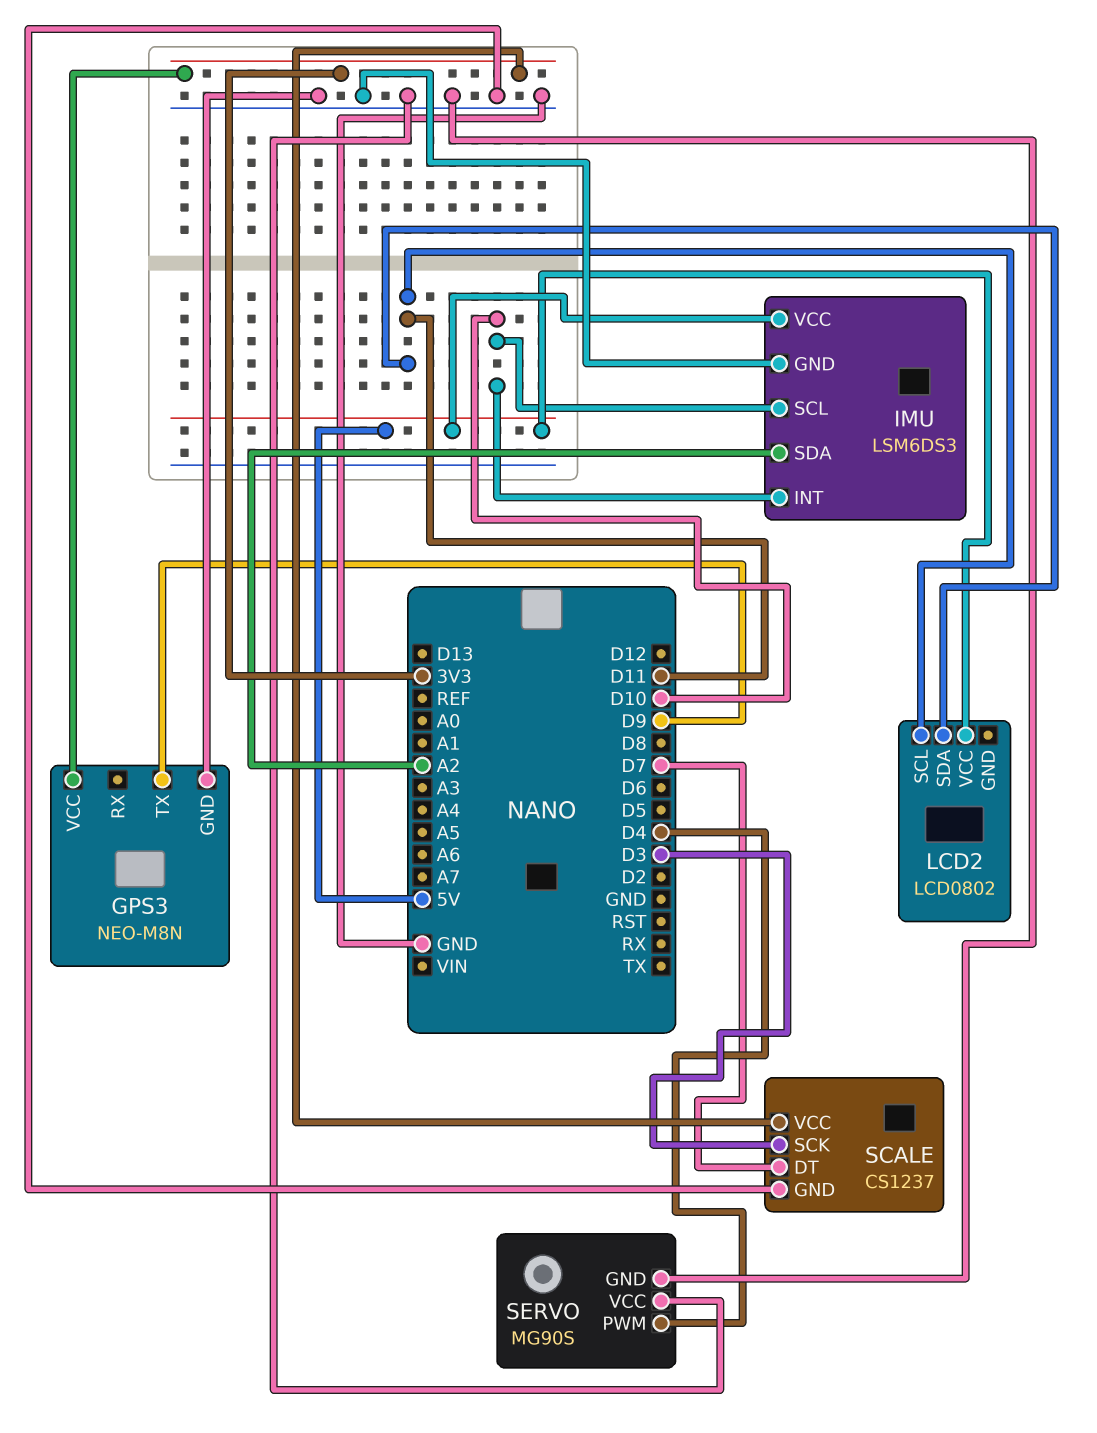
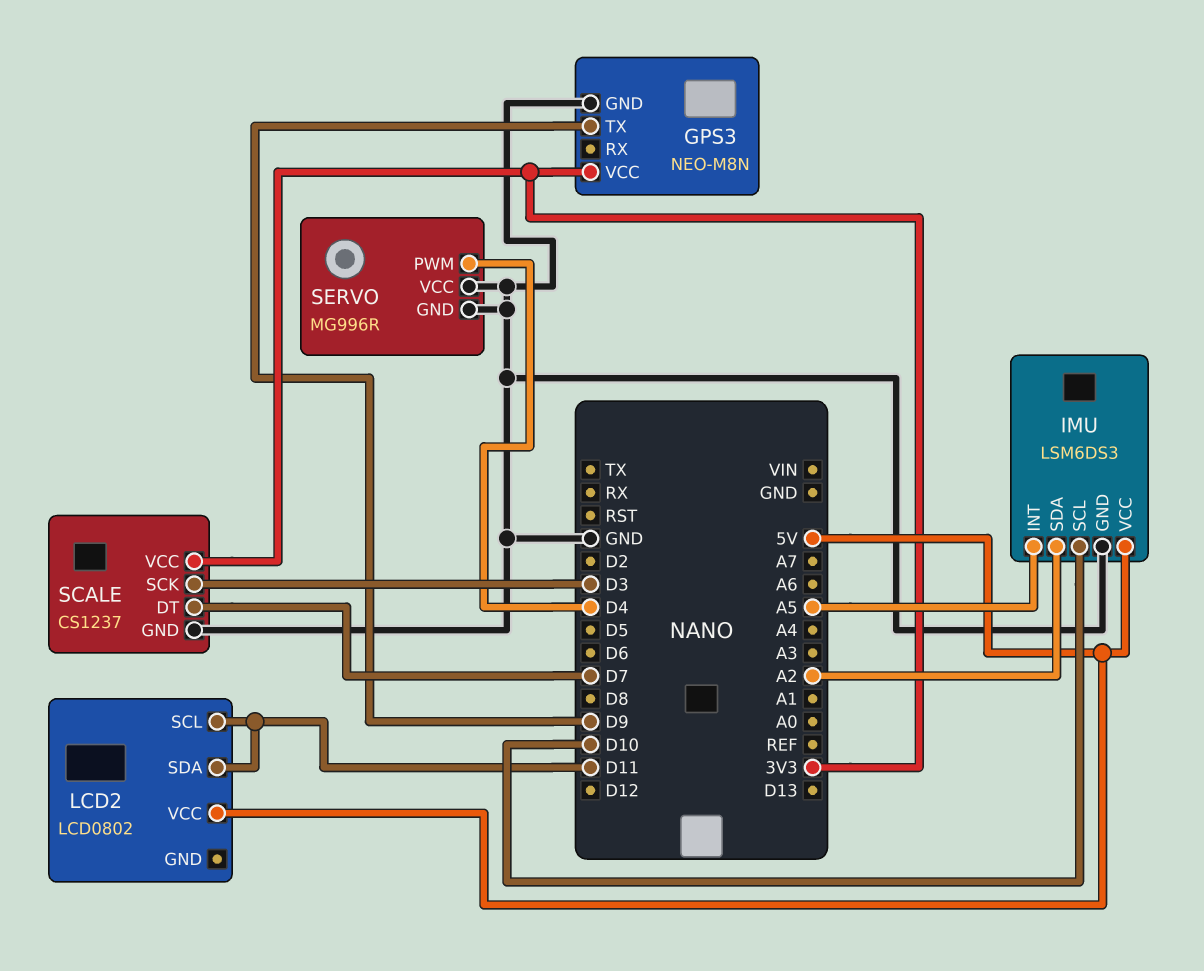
IMU pin INT: D10 -> A5
SERVO: MG90S -> MG996R

